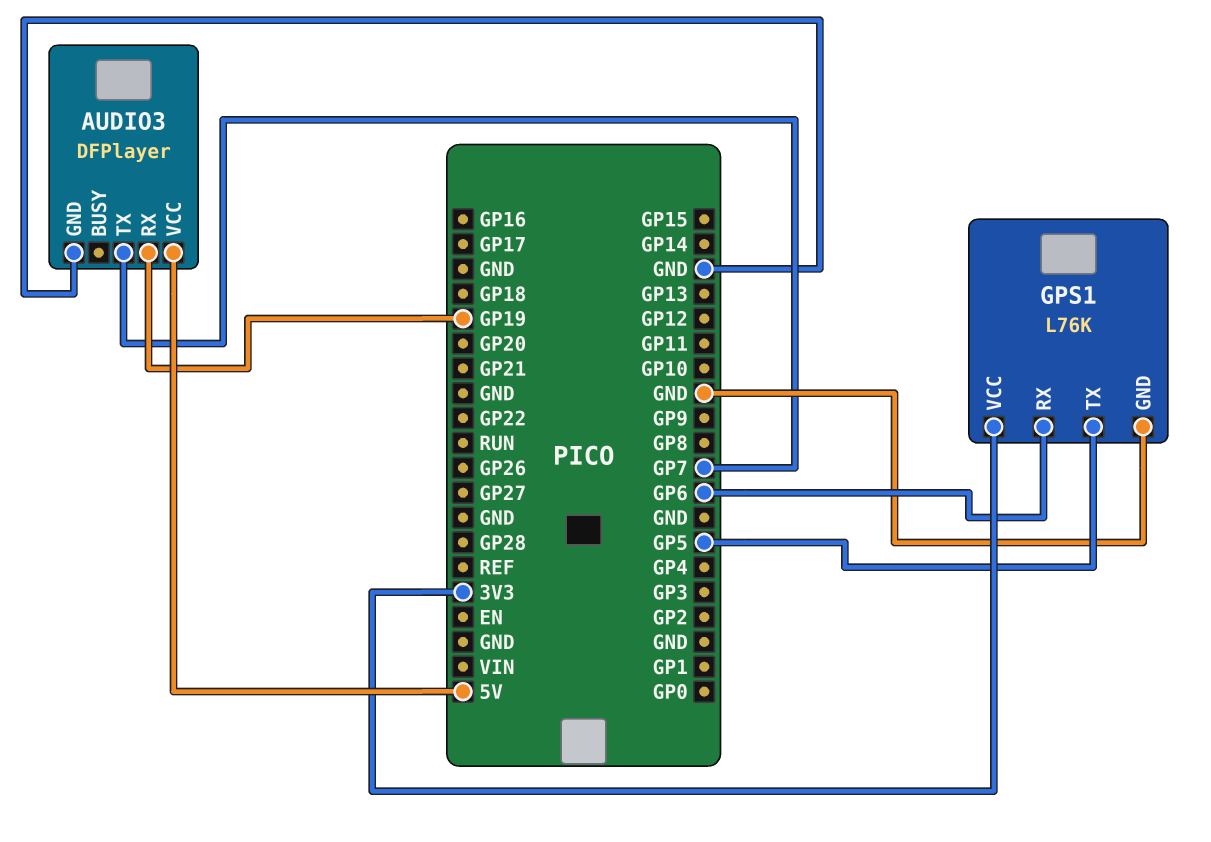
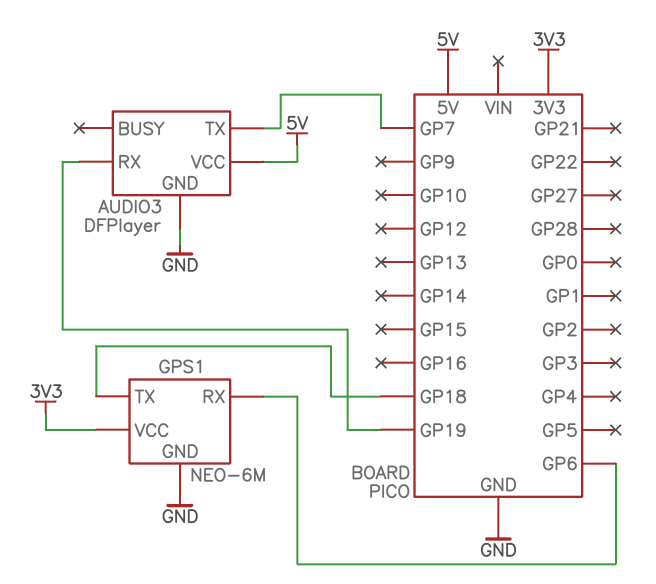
GPS1: L76K -> NEO-6M
GPS1 pin TX: GP5 -> GP18

